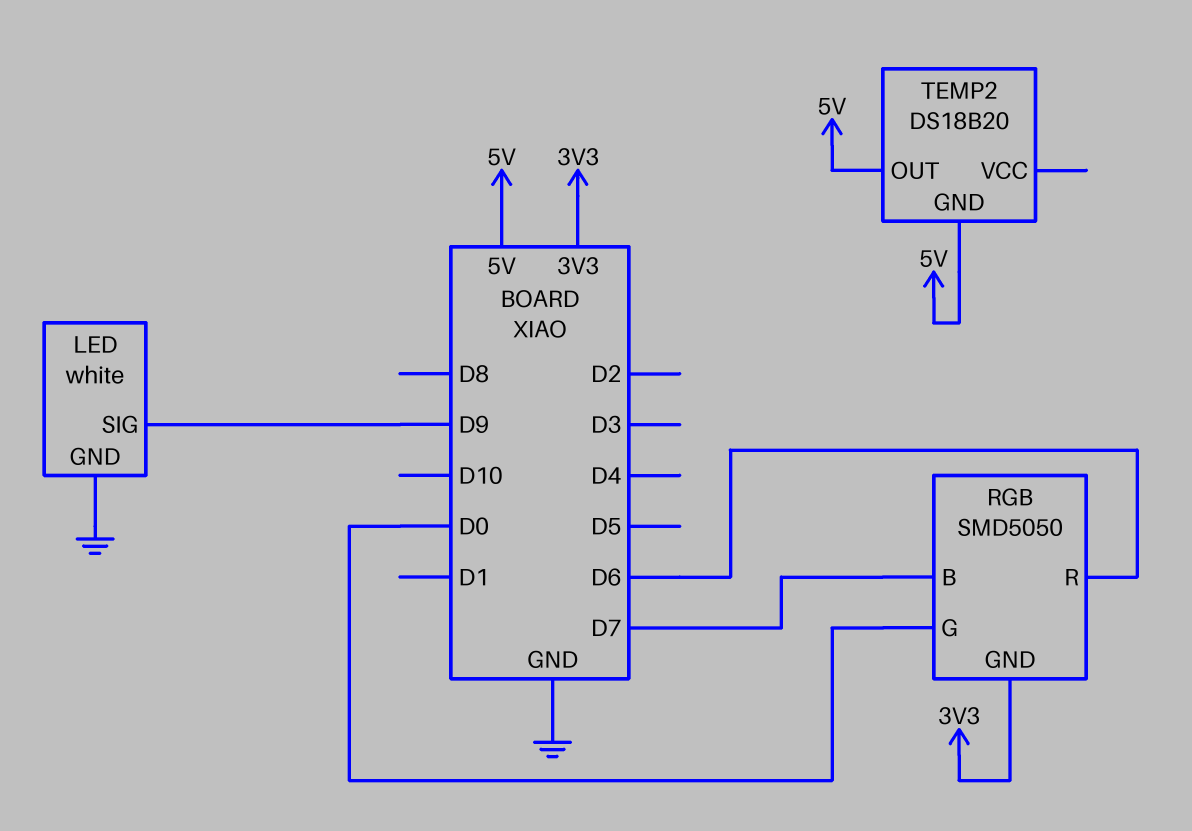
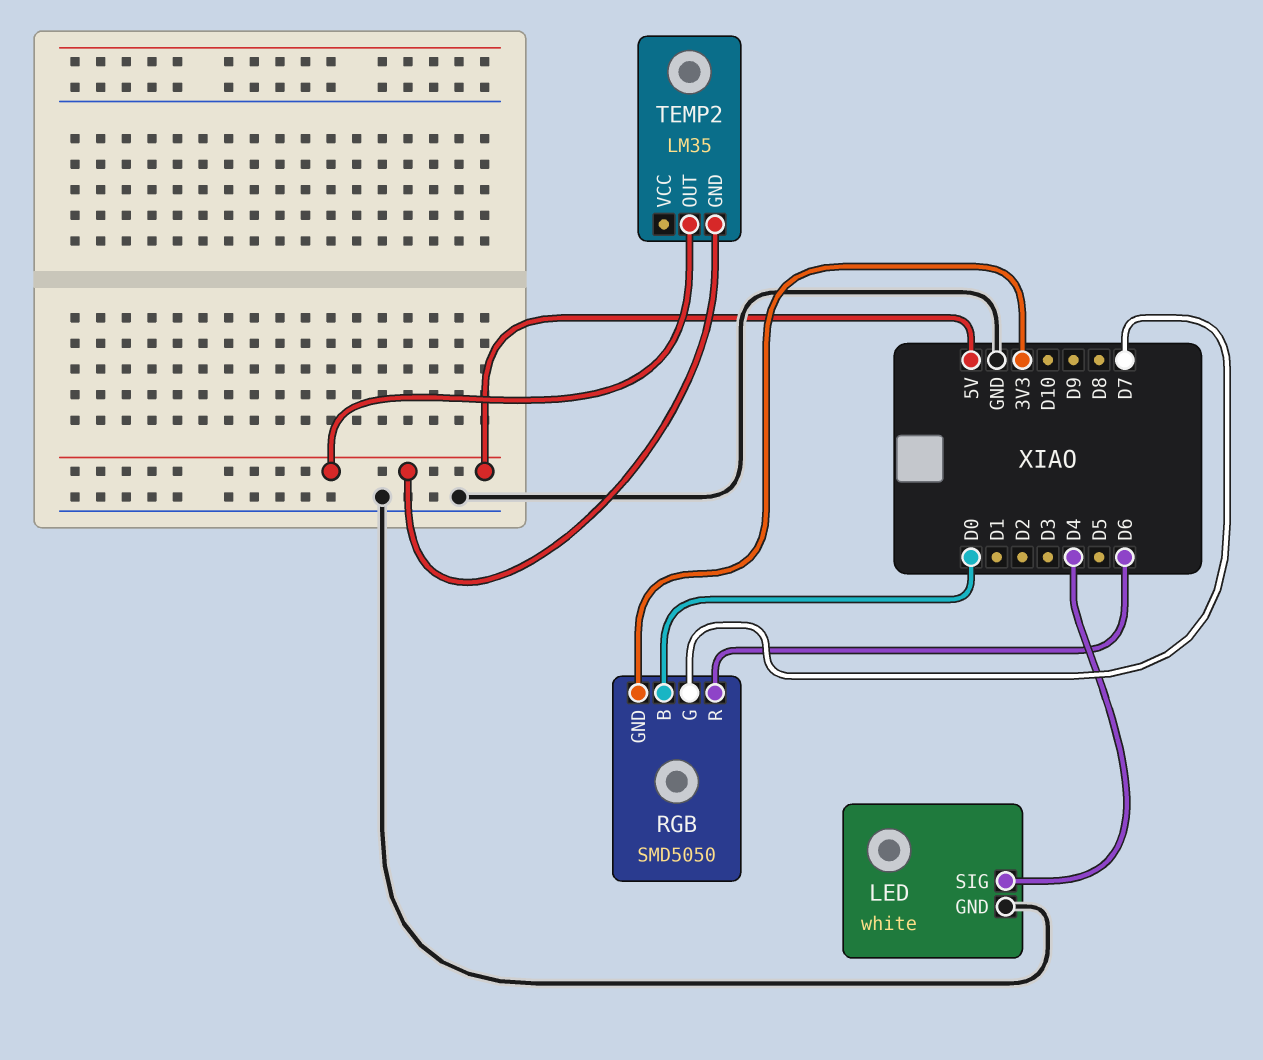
LED pin SIG: D9 -> D4
RGB pin B: D7 -> D0
RGB pin G: D0 -> D7
TEMP2: DS18B20 -> LM35

